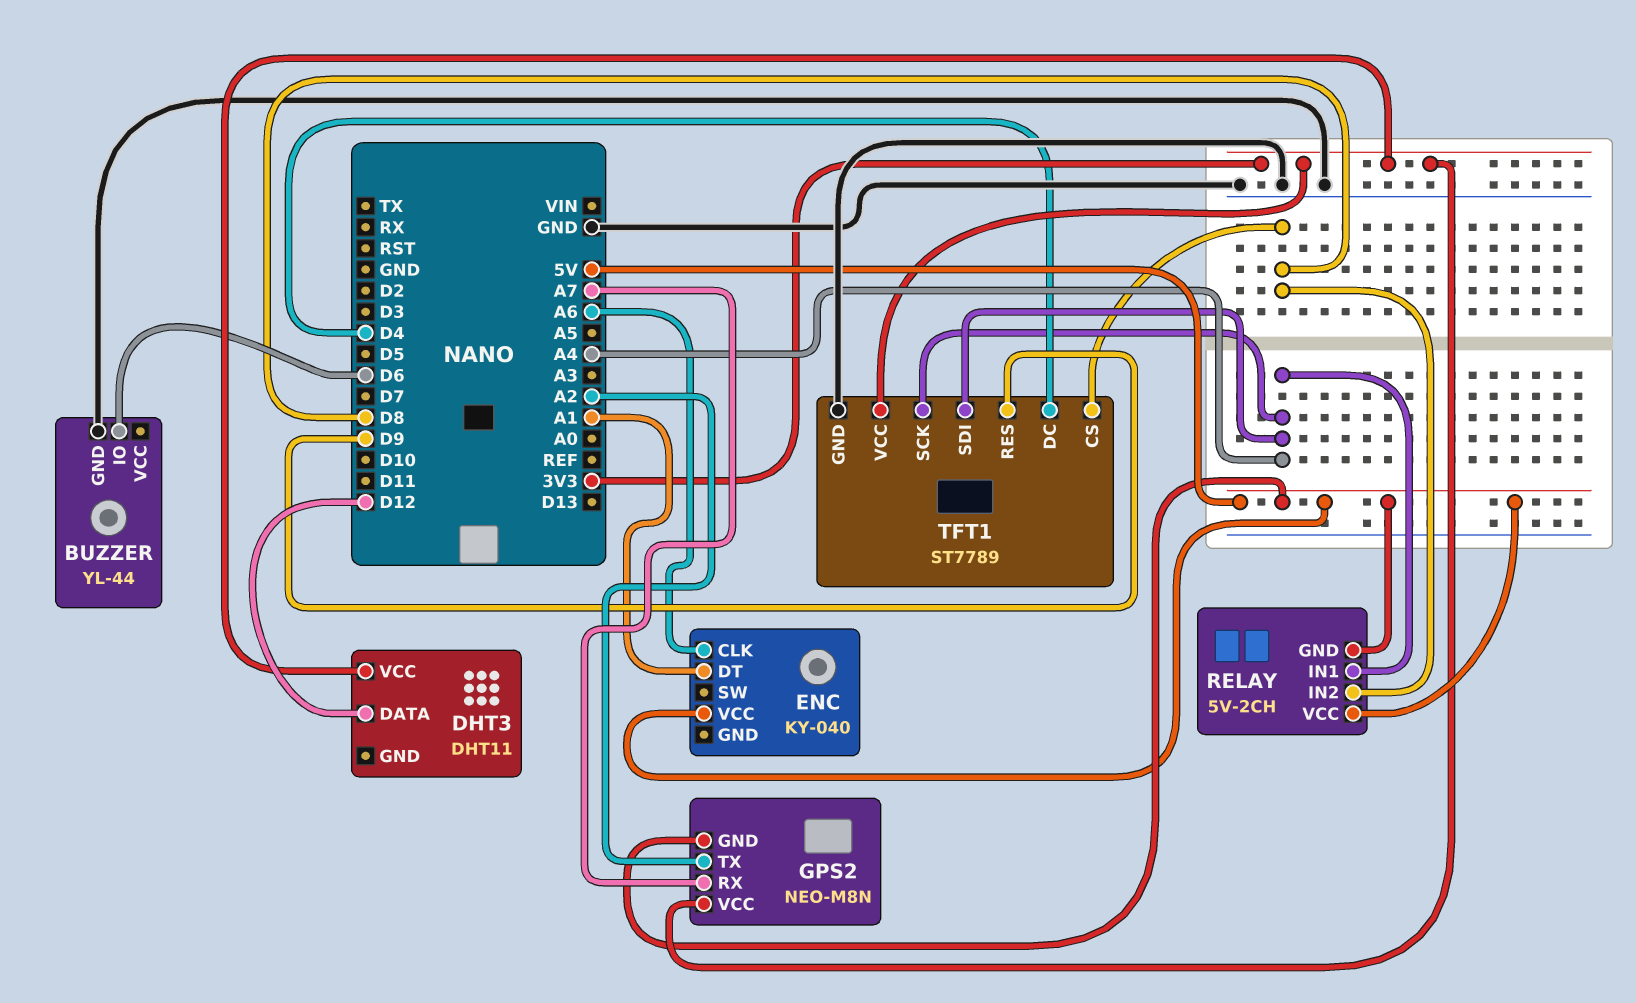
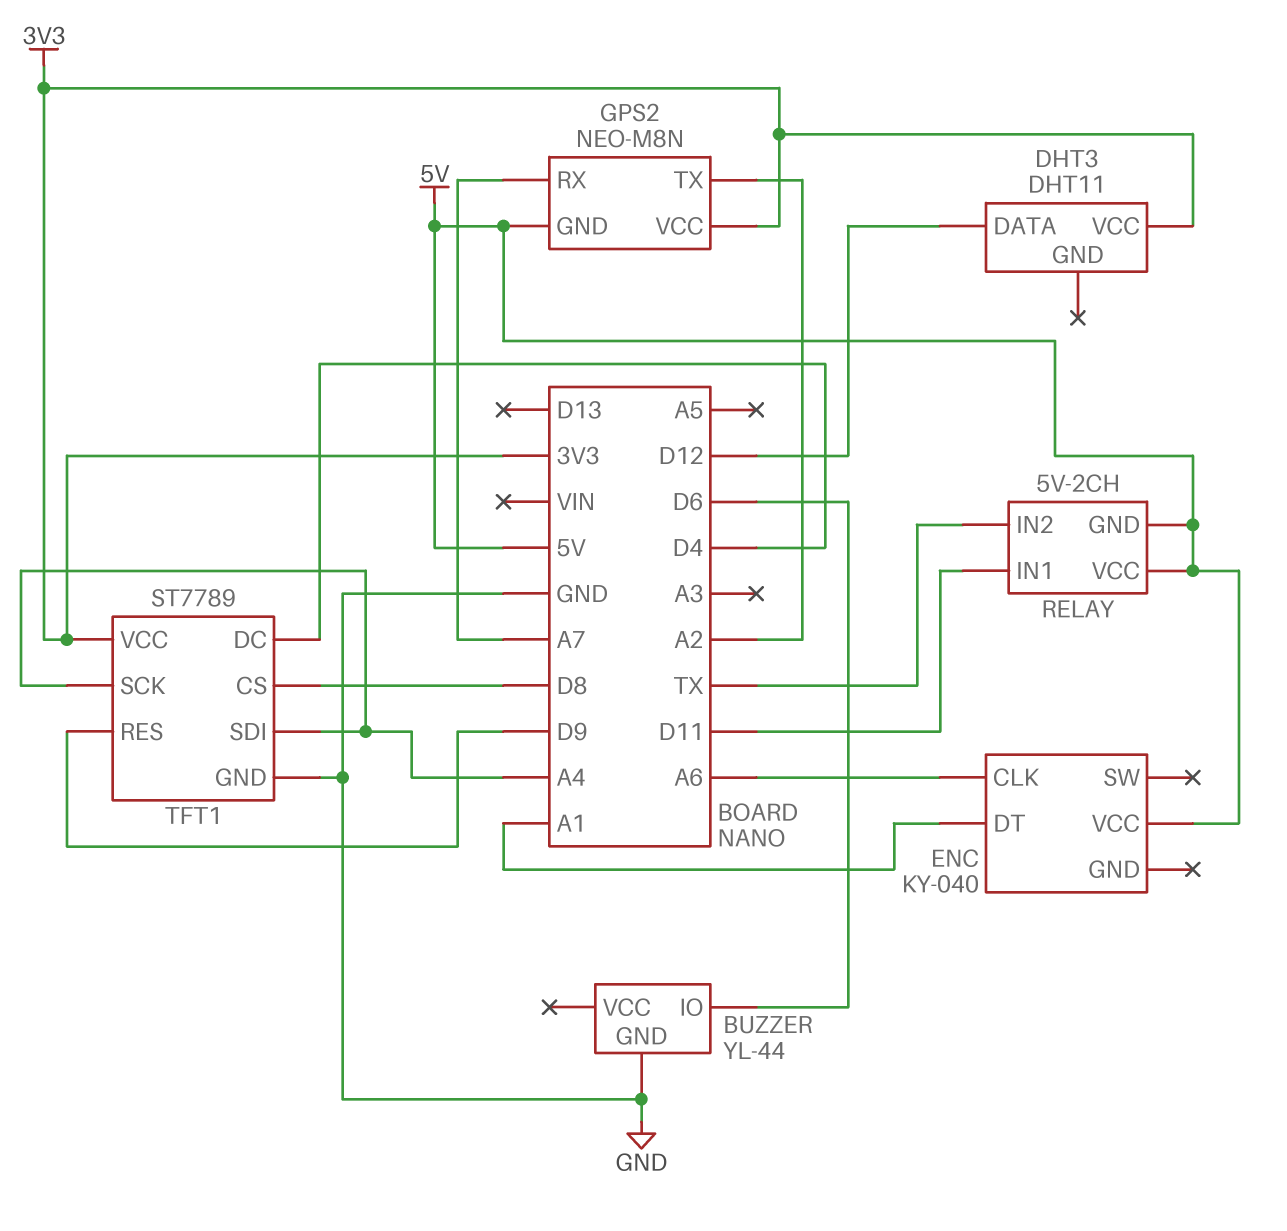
RELAY pin IN1: A4 -> D11
RELAY pin IN2: D8 -> TX

